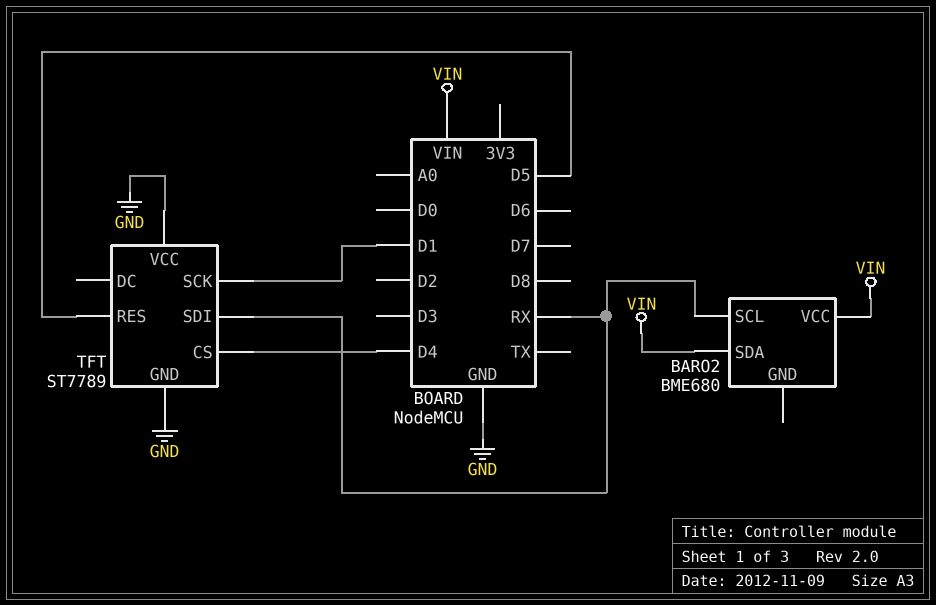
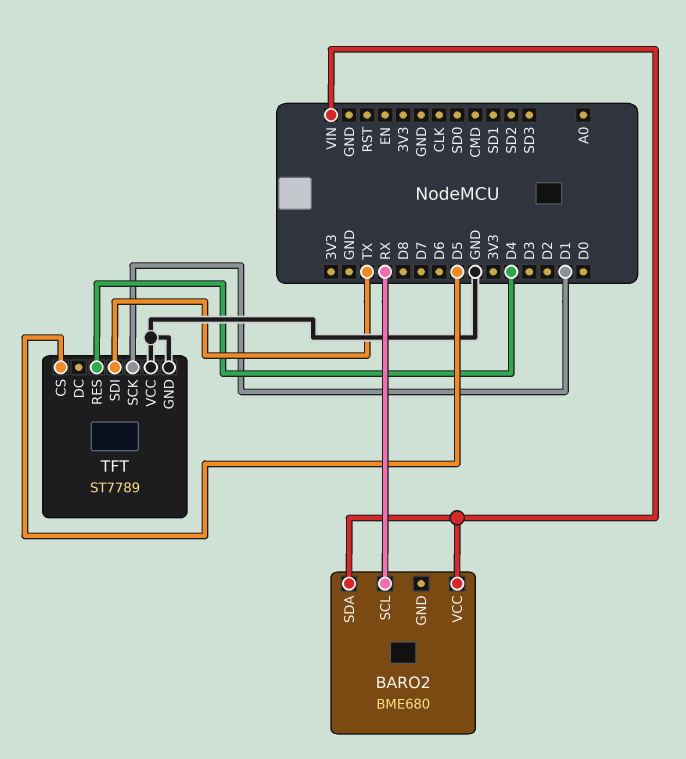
TFT pin CS: D4 -> D5
TFT pin RES: D5 -> D4
TFT pin SDI: RX -> TX

